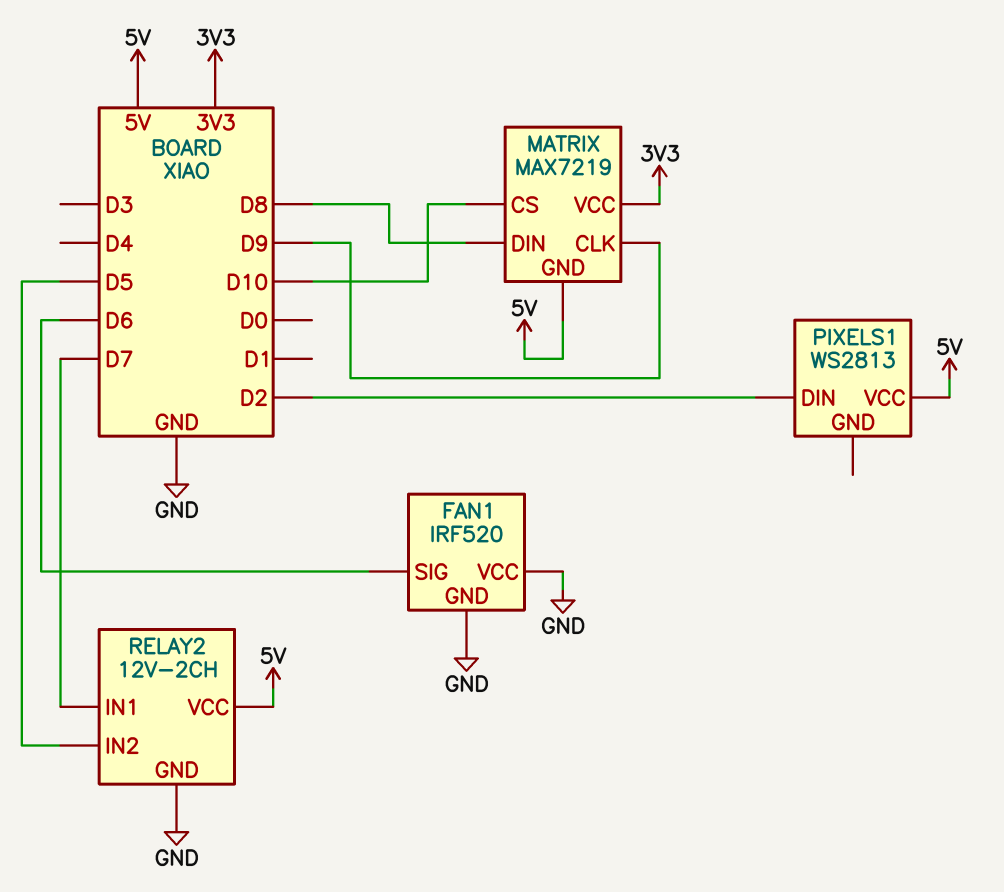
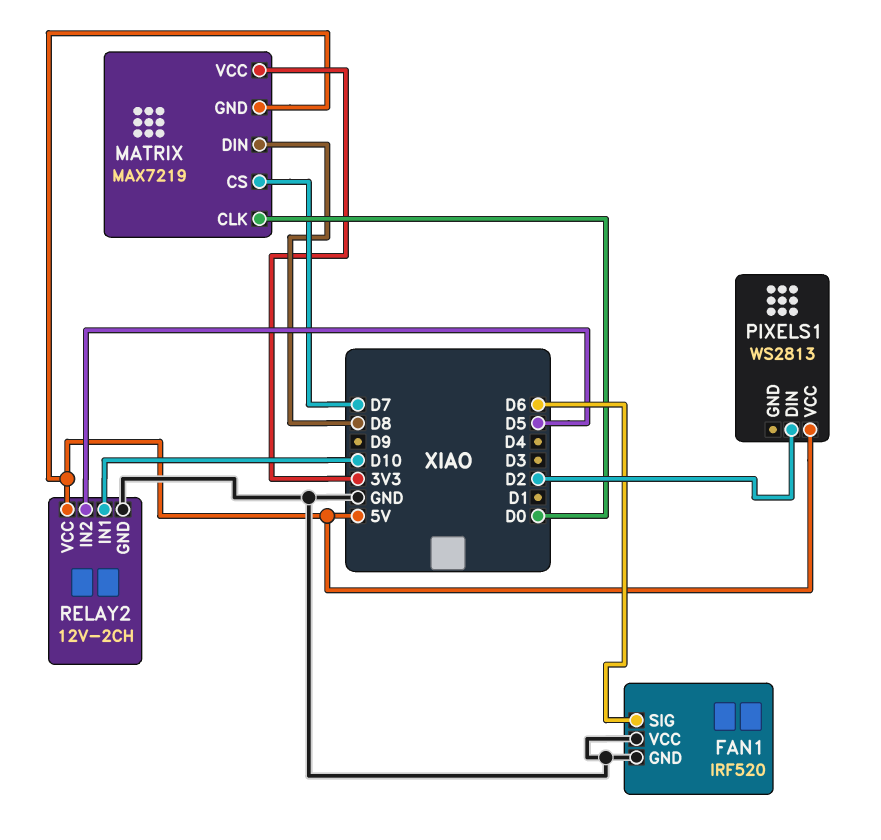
MATRIX pin CLK: D9 -> D0
MATRIX pin CS: D10 -> D7
RELAY2 pin IN1: D7 -> D10

